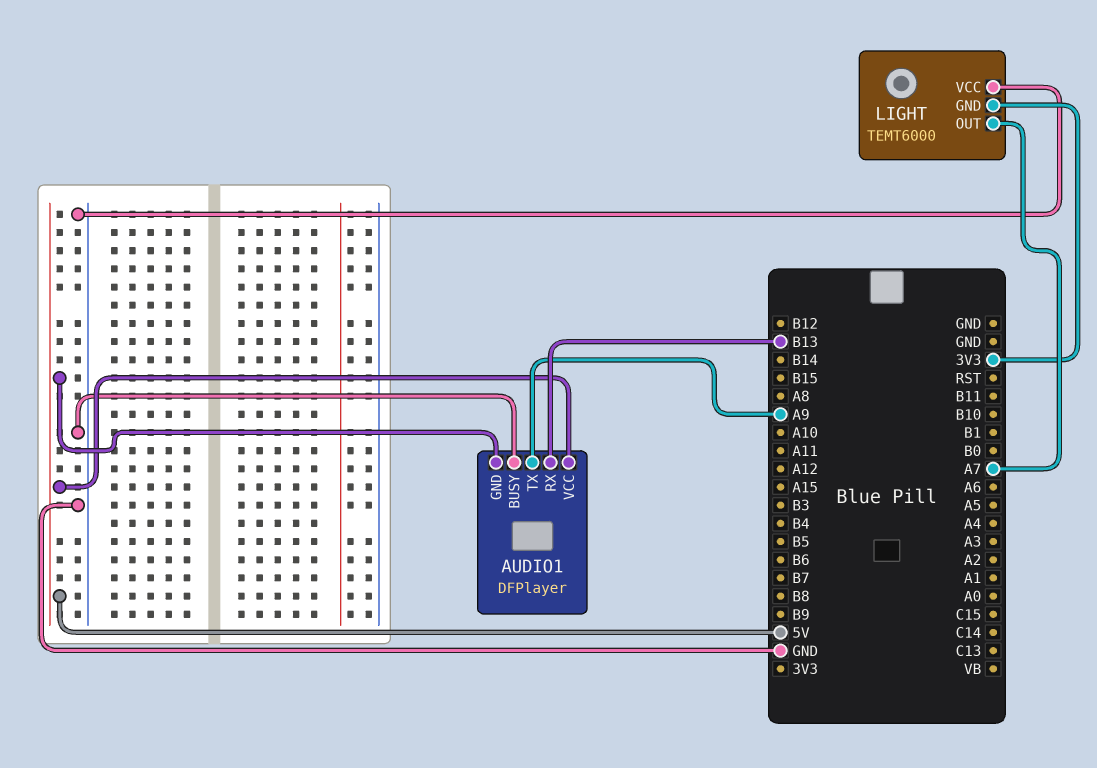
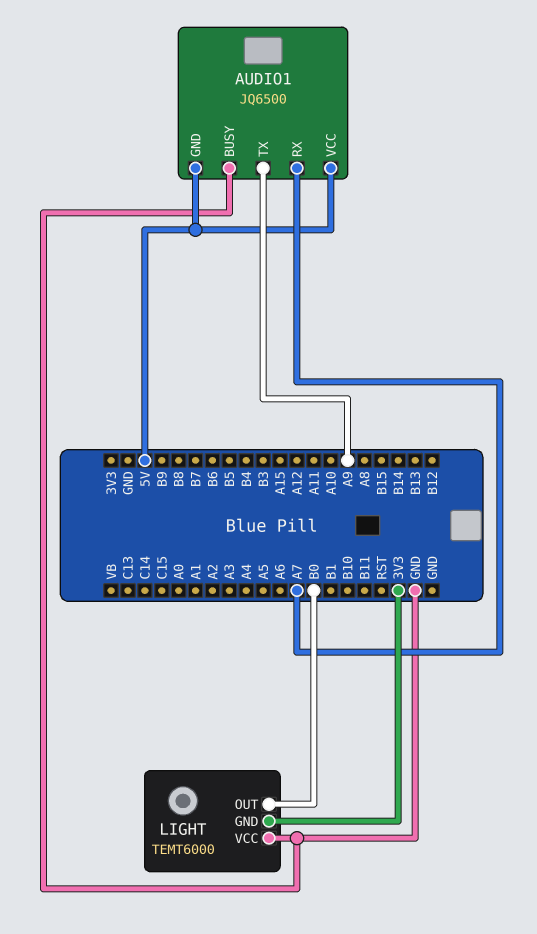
AUDIO1: DFPlayer -> JQ6500
AUDIO1 pin RX: B13 -> A7
LIGHT pin OUT: A7 -> B0

